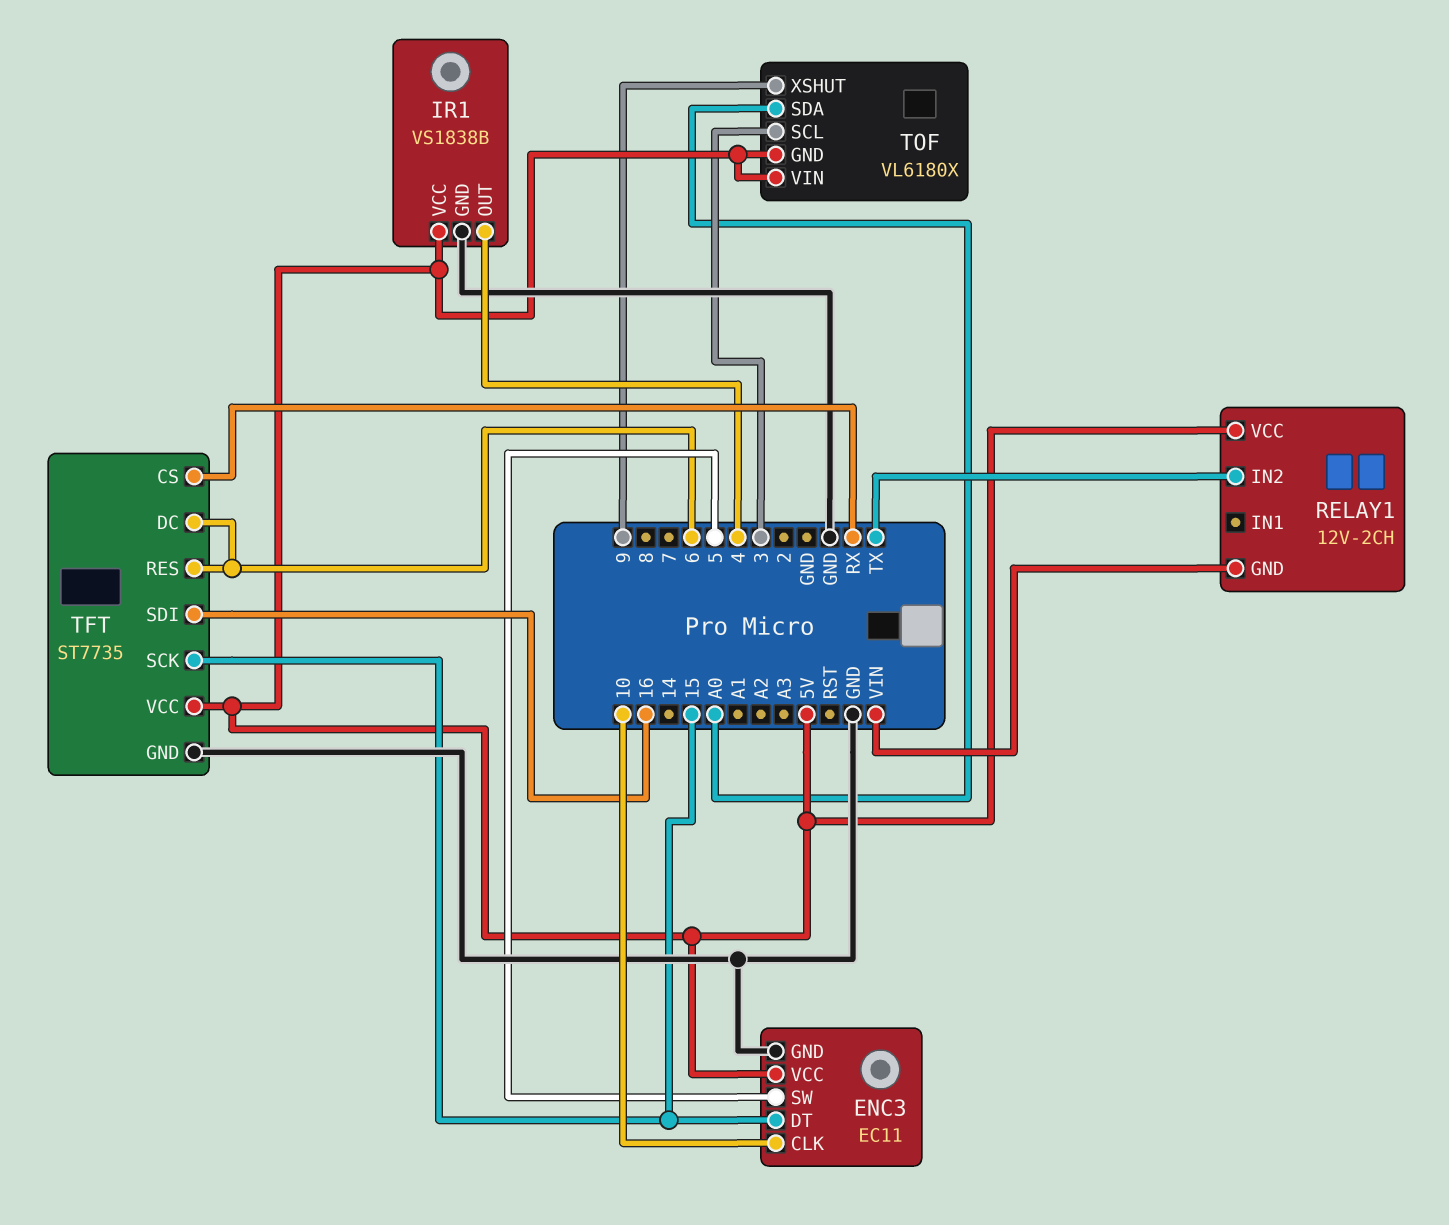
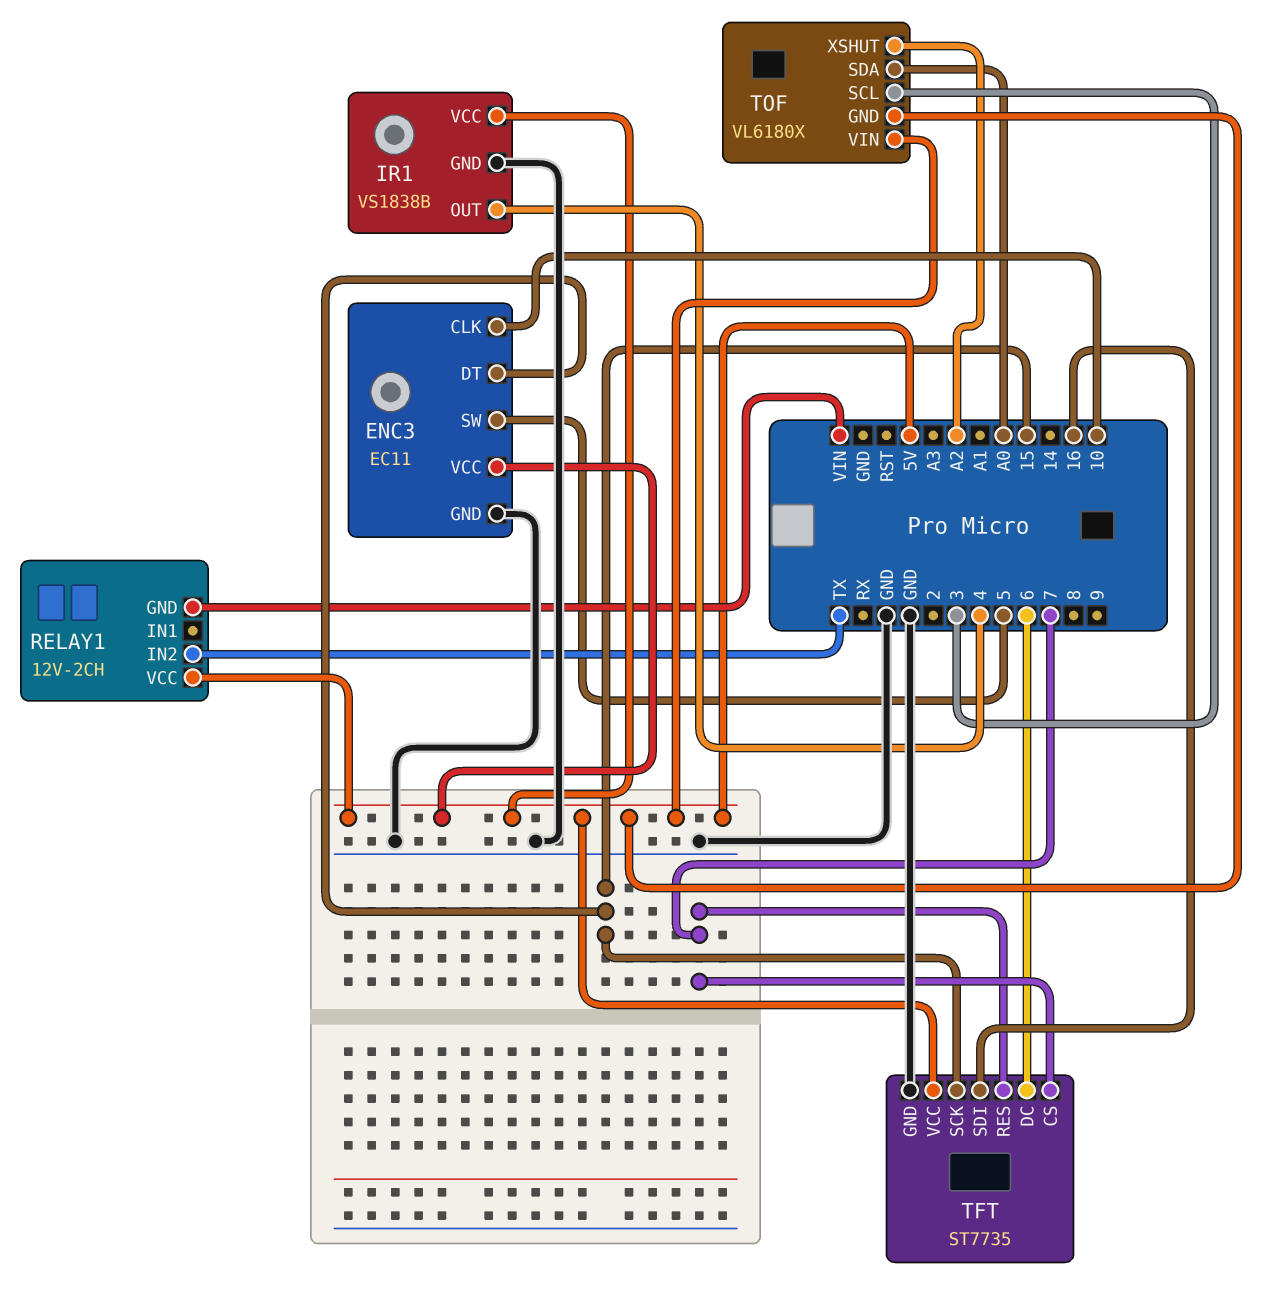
TFT pin CS: RX -> 7
TFT pin RES: 6 -> 7
TOF pin XSHUT: 9 -> A2

